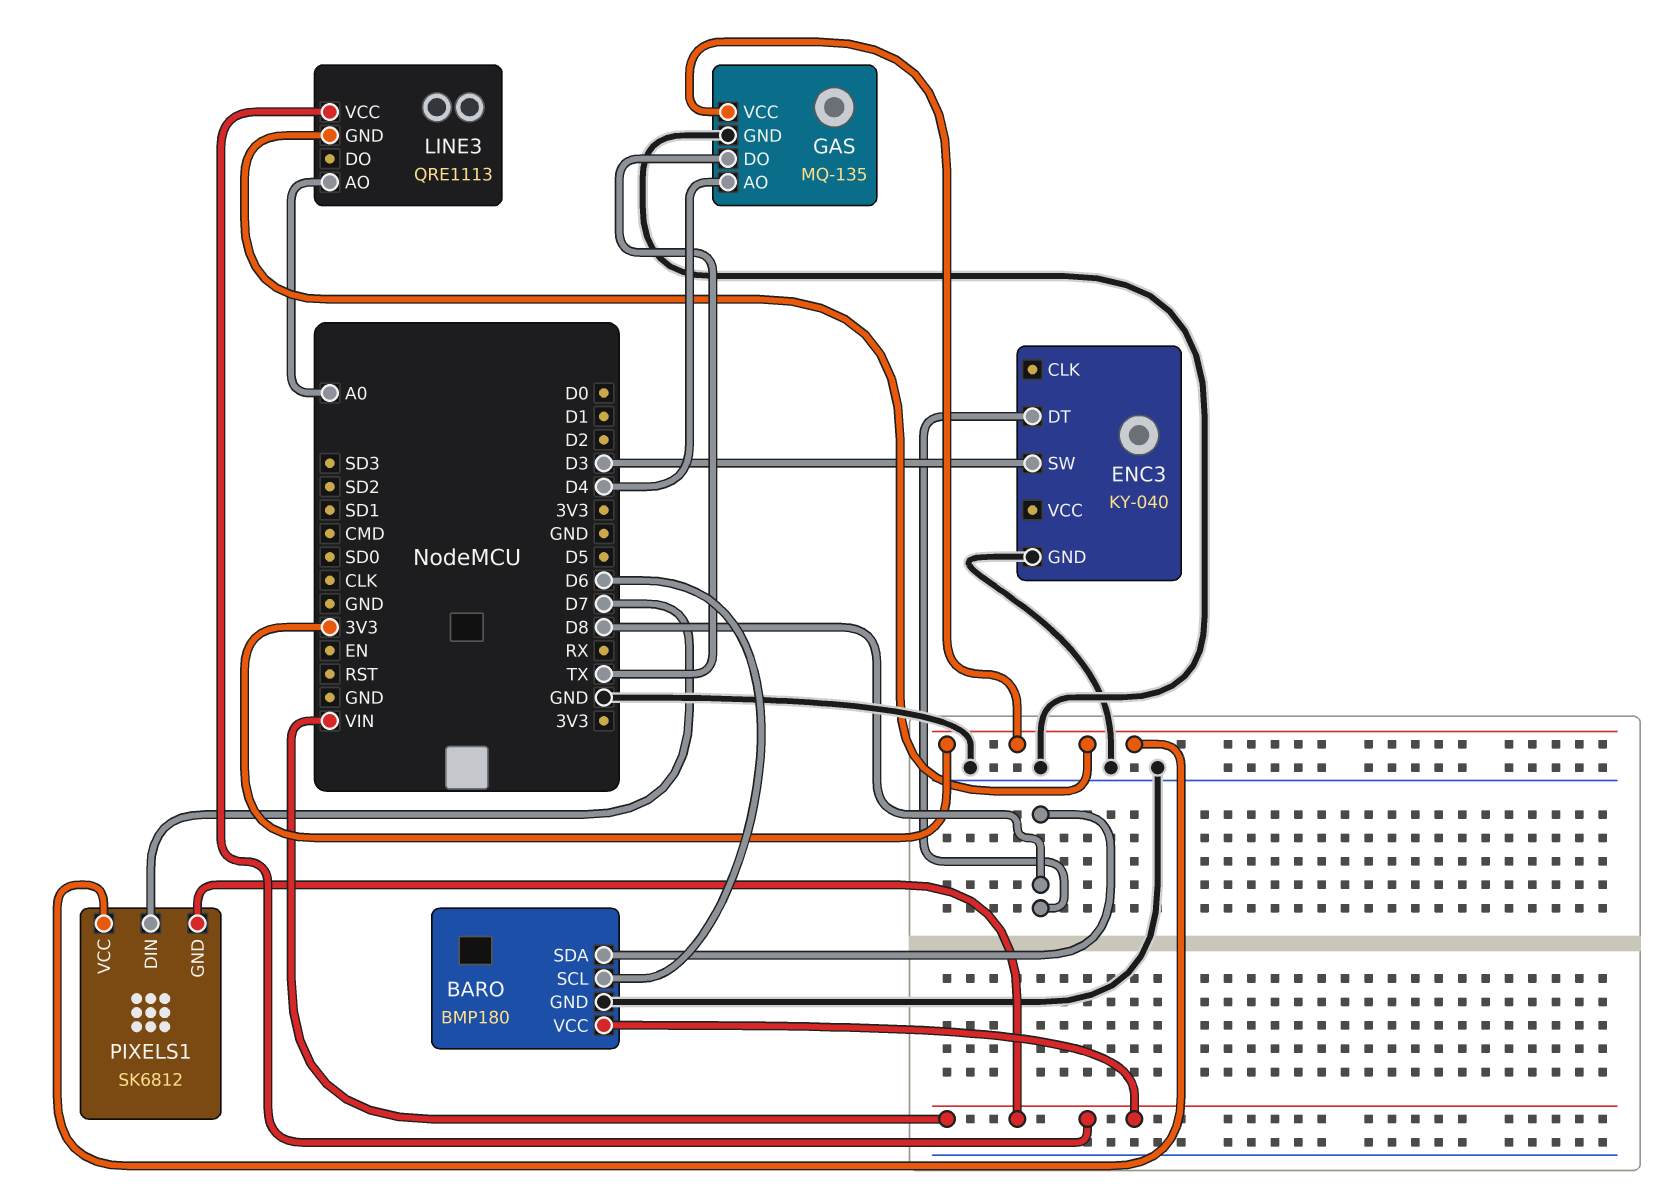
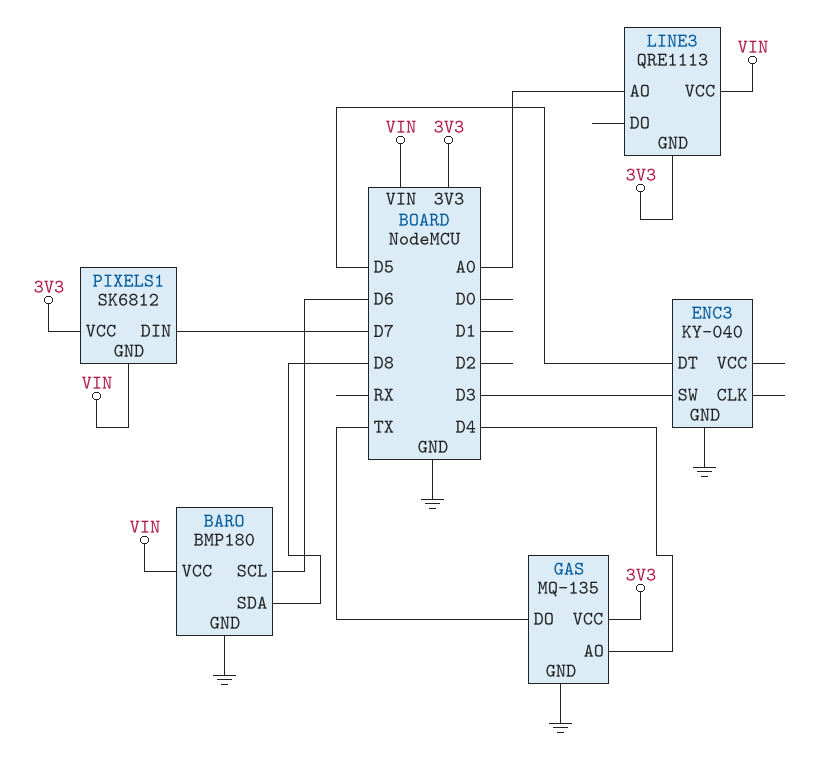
ENC3 pin DT: D8 -> D5

